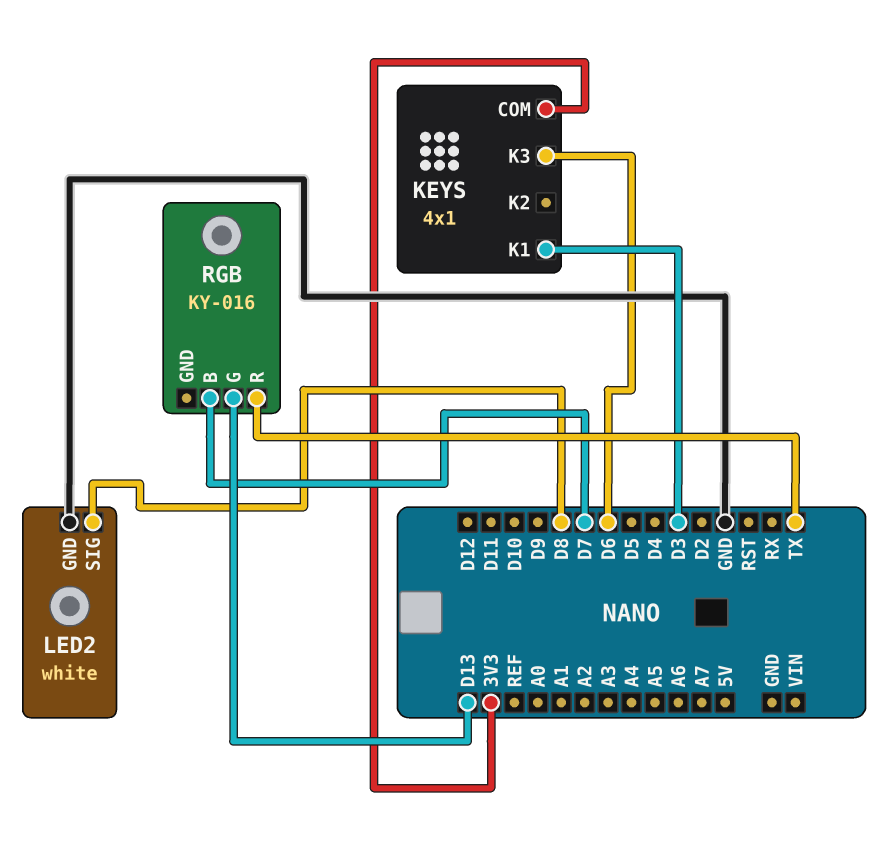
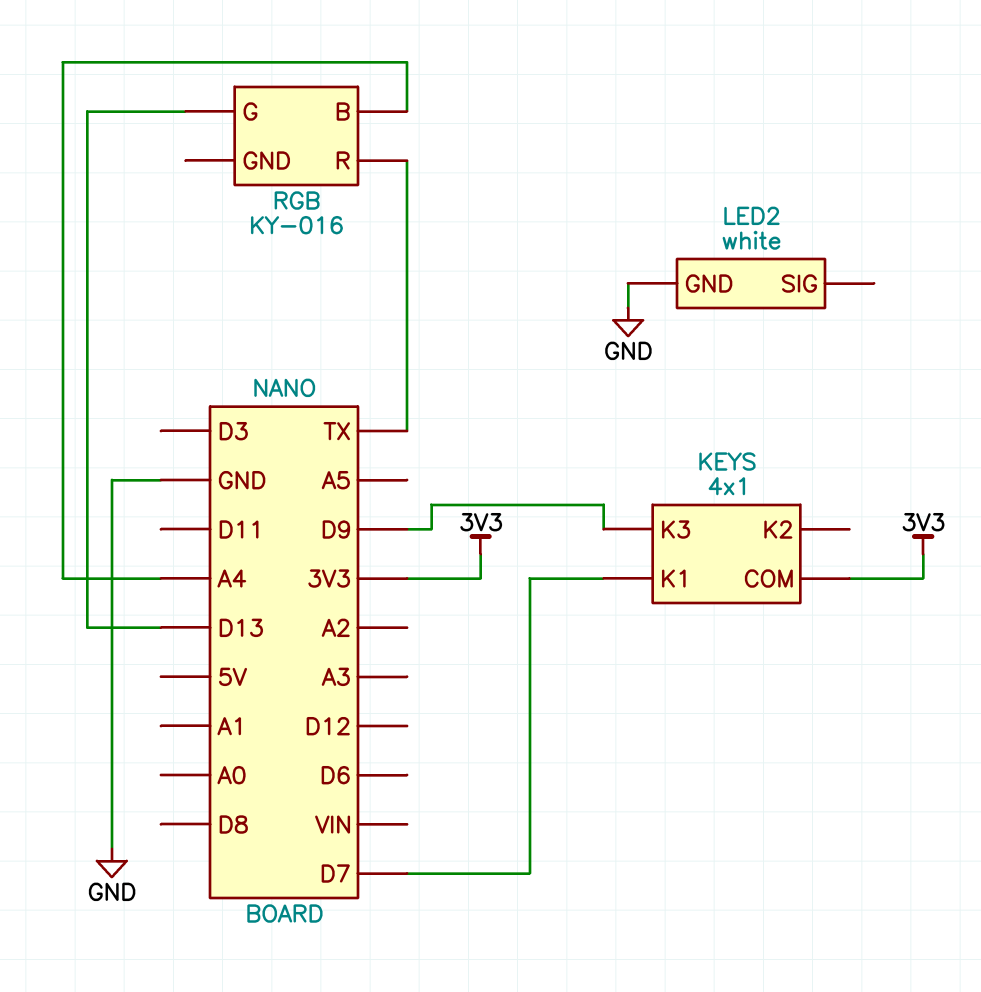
KEYS pin K1: D3 -> D7
KEYS pin K3: D6 -> D9
LED2 pin SIG: D8 -> none
RGB pin B: D7 -> A4

